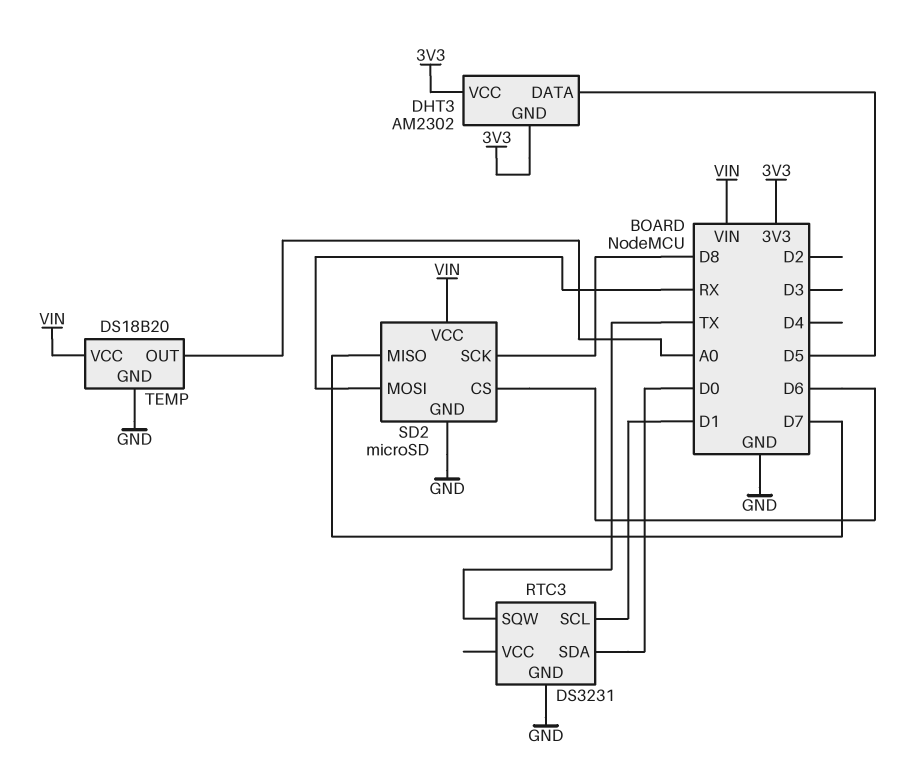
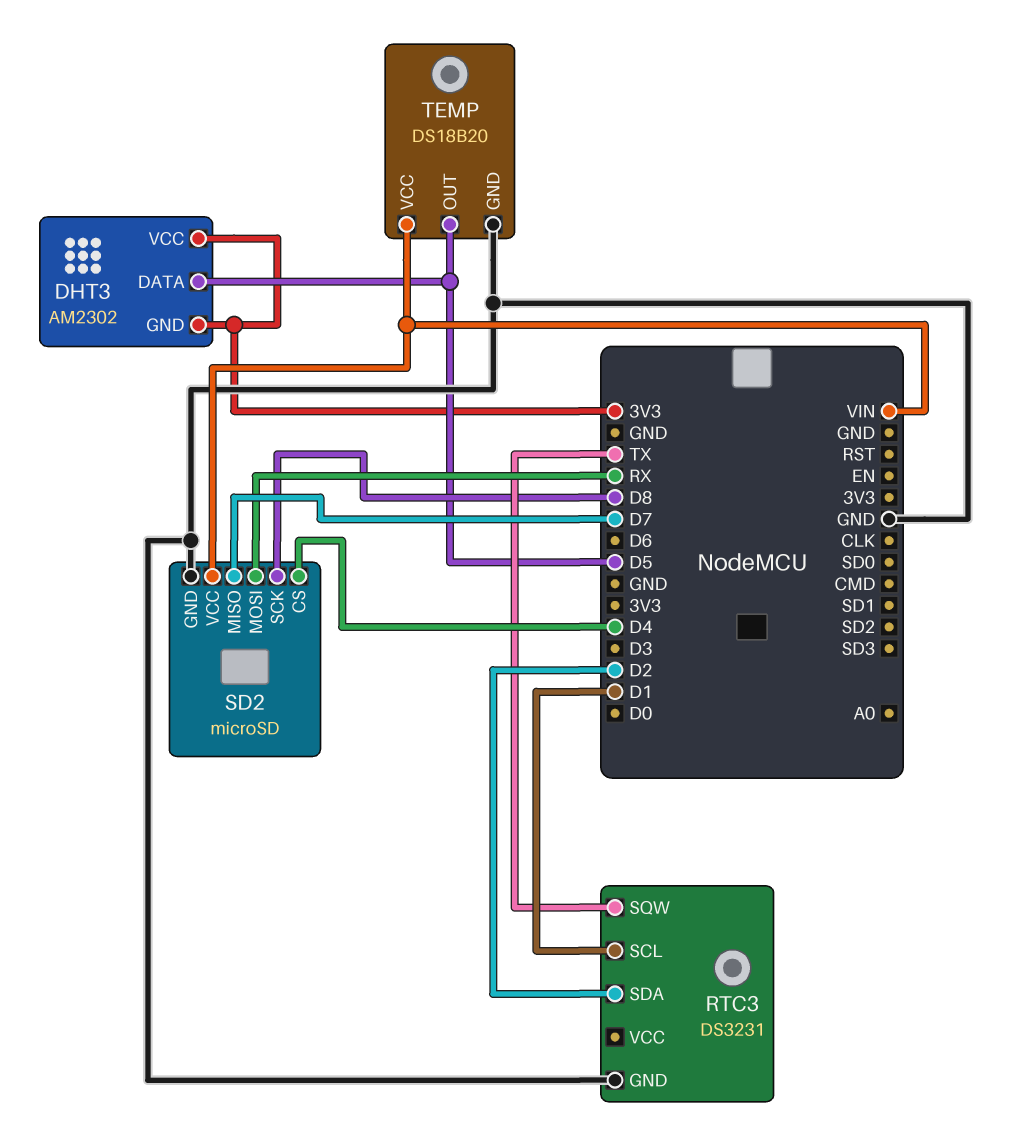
RTC3 pin SDA: D0 -> D2
SD2 pin CS: D6 -> D4
TEMP pin OUT: A0 -> D5

